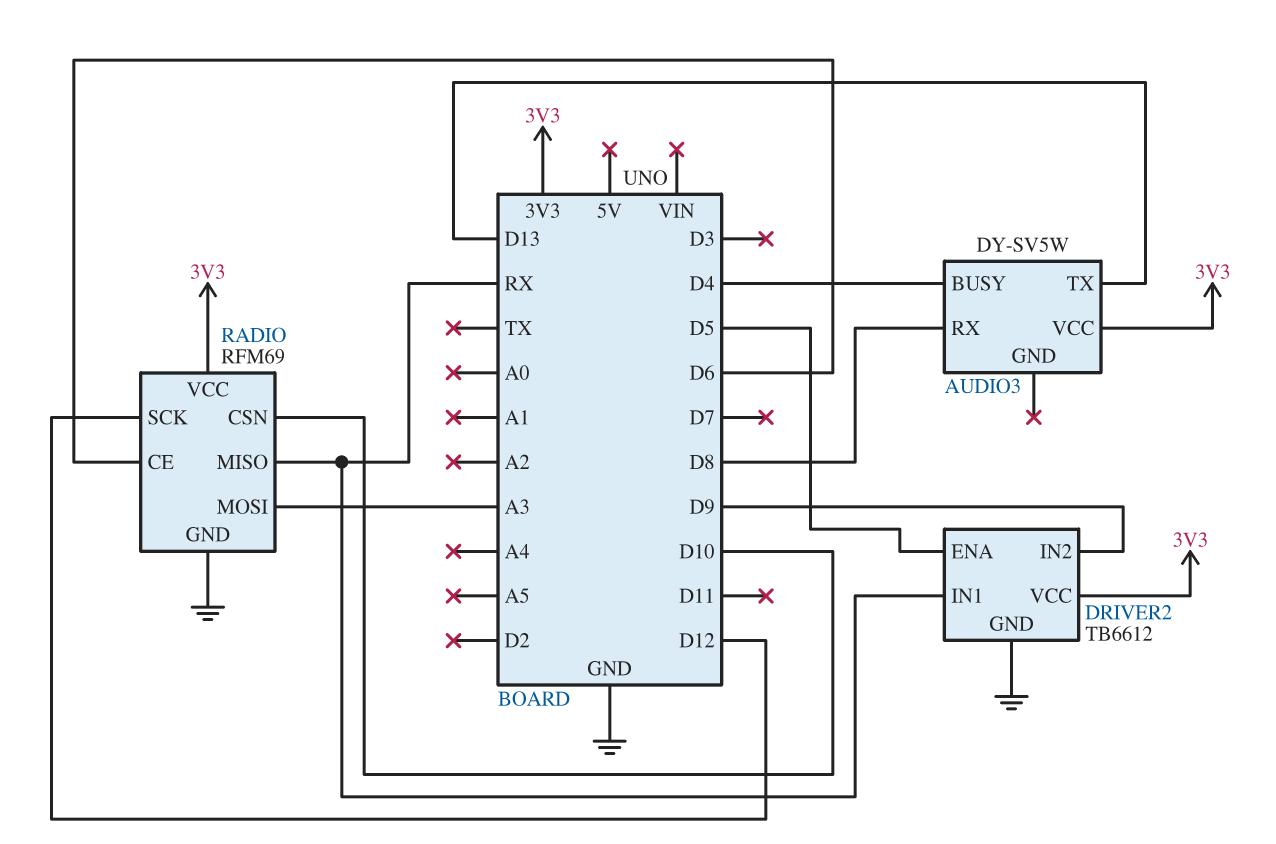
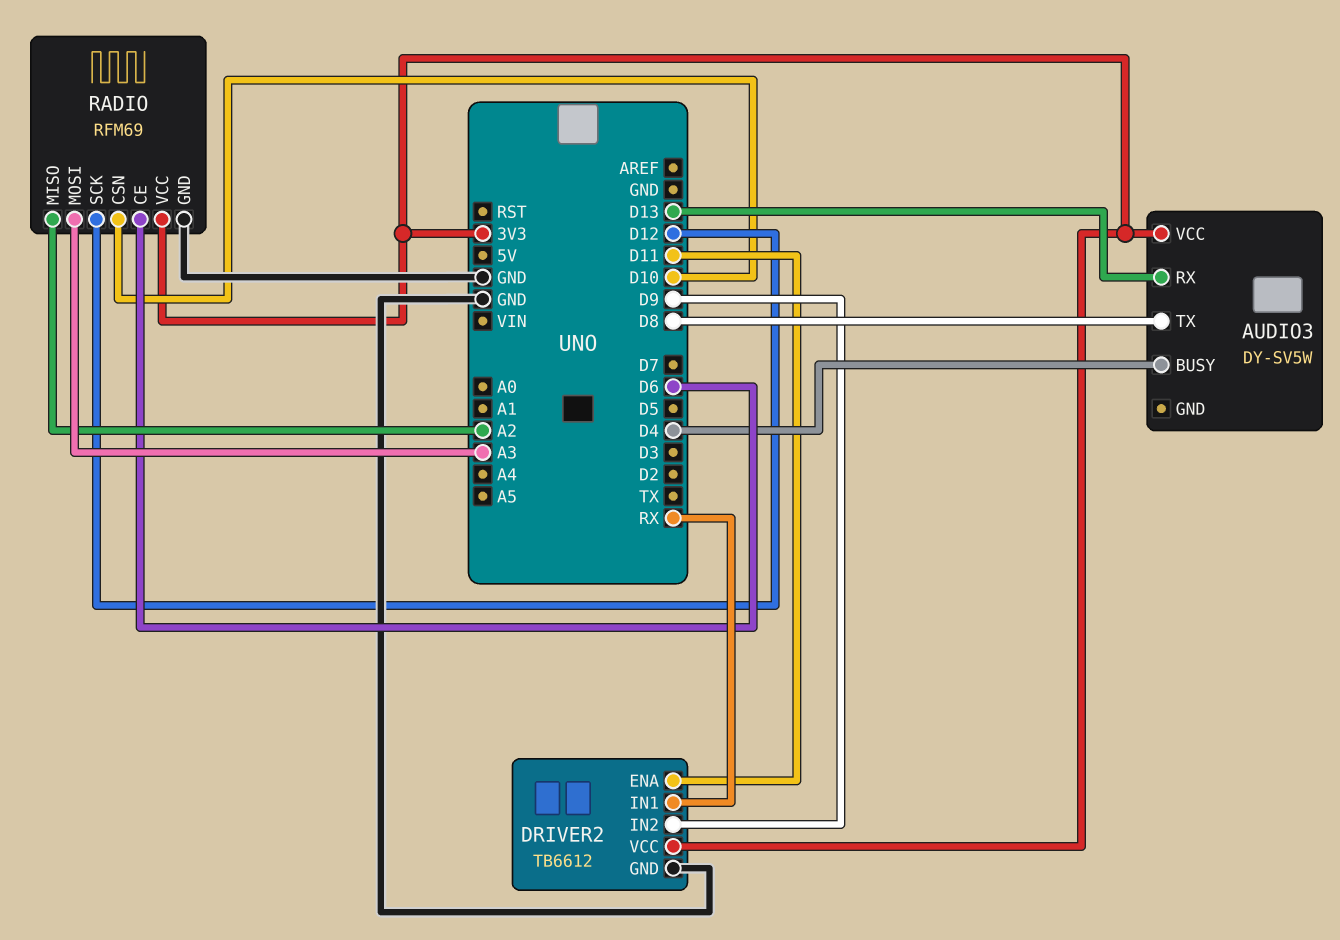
AUDIO3 pin RX: D8 -> D13
AUDIO3 pin TX: D13 -> D8
DRIVER2 pin ENA: D5 -> D11
RADIO pin MISO: RX -> A2

